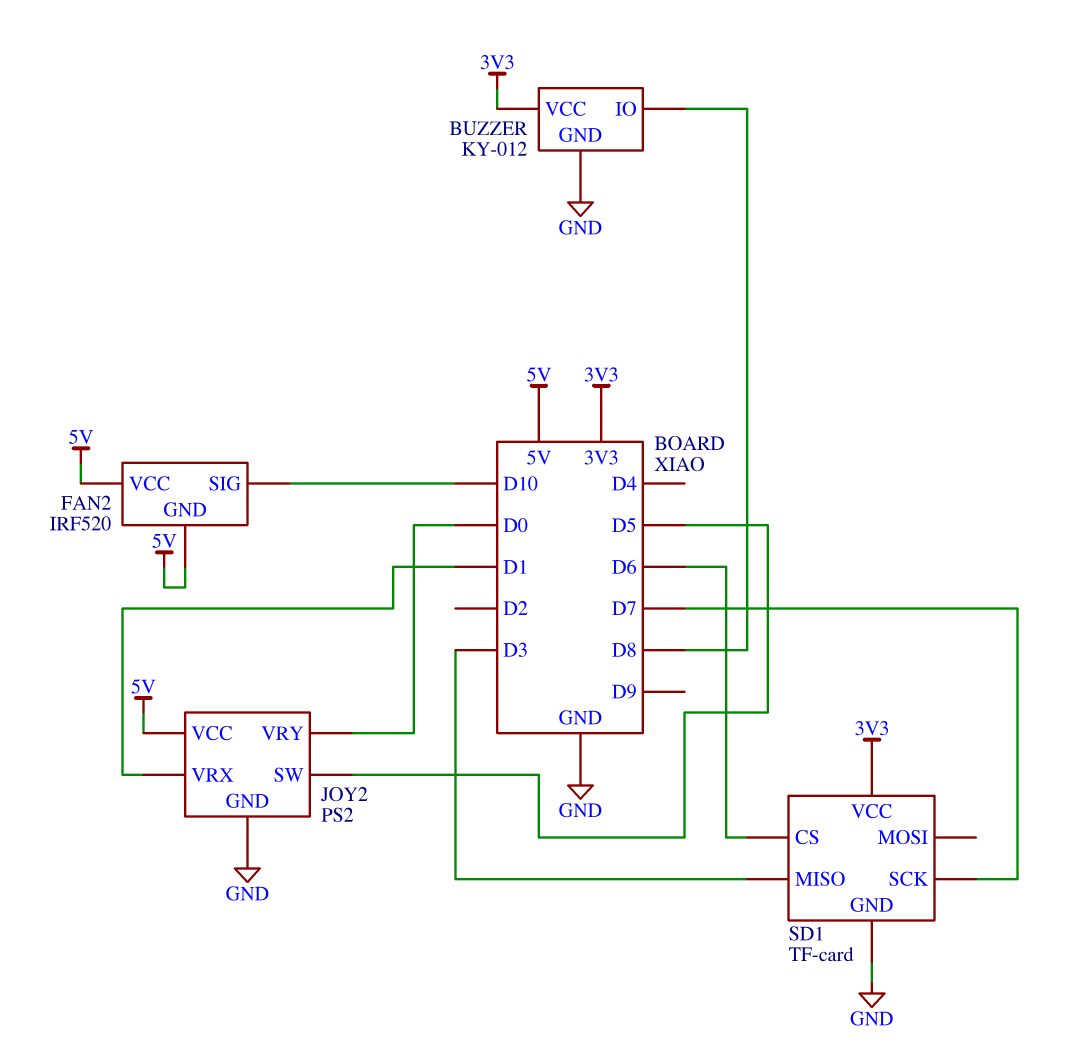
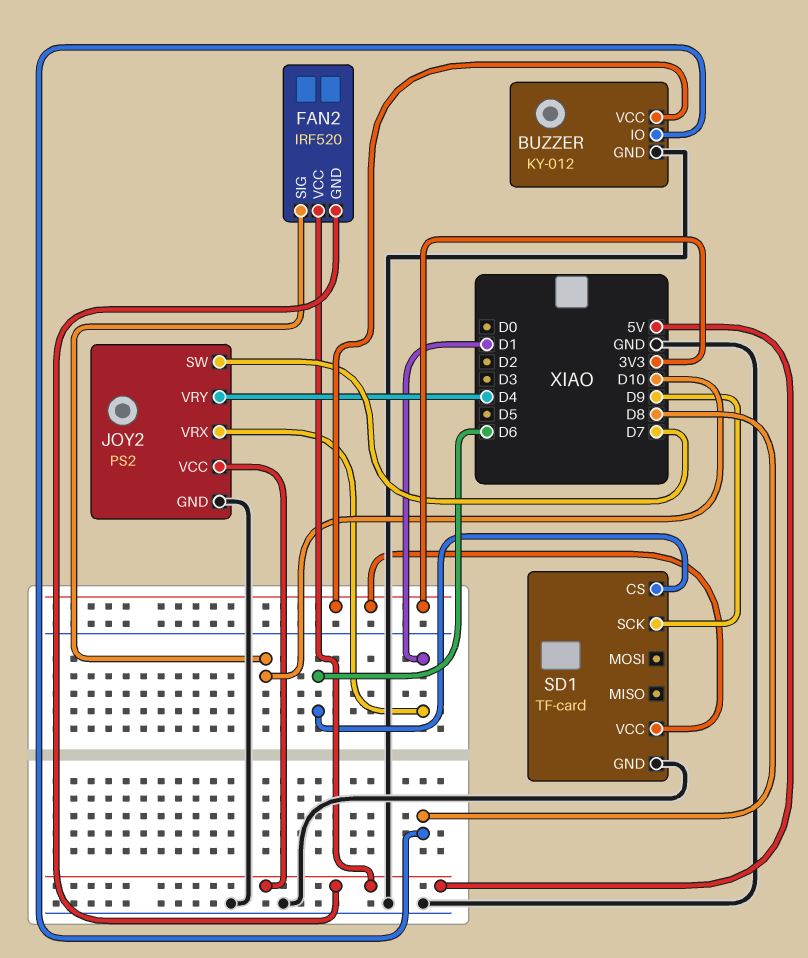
JOY2 pin SW: D5 -> D7
JOY2 pin VRY: D0 -> D4
SD1 pin MISO: D3 -> none
SD1 pin SCK: D7 -> D9

